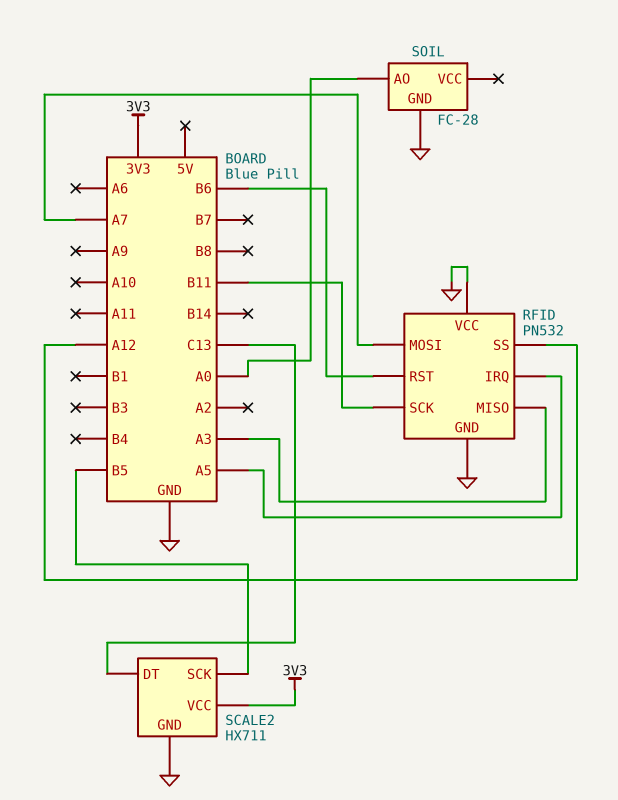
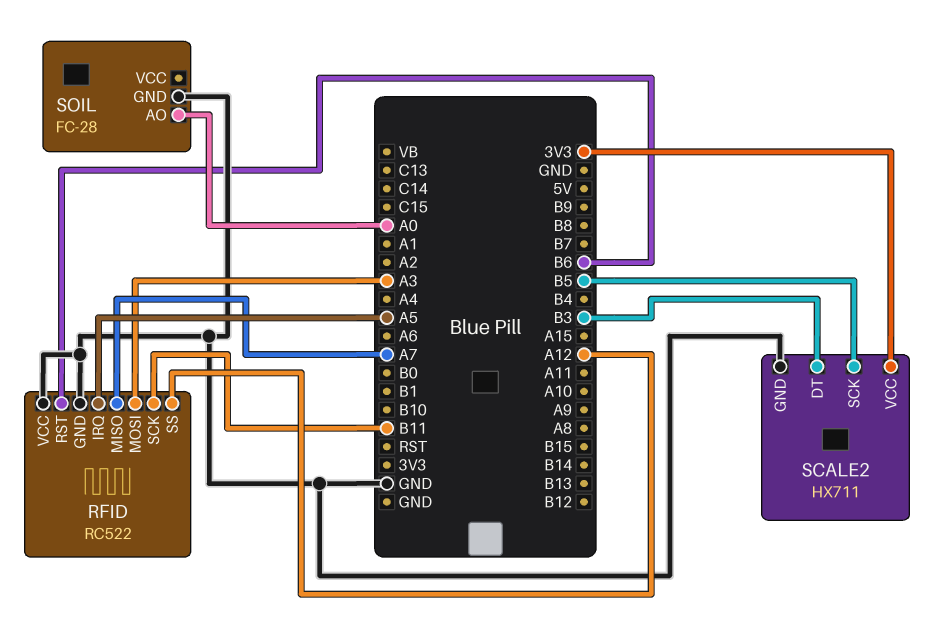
RFID: PN532 -> RC522
RFID pin MISO: A3 -> A7
RFID pin MOSI: A7 -> A3
SCALE2 pin DT: C13 -> B3

